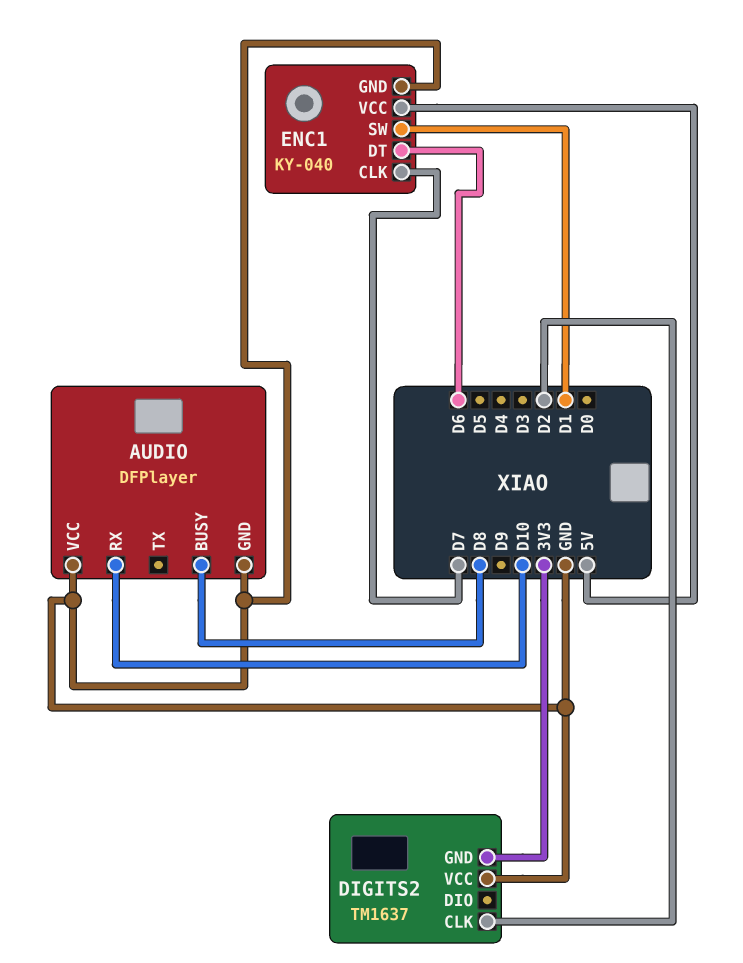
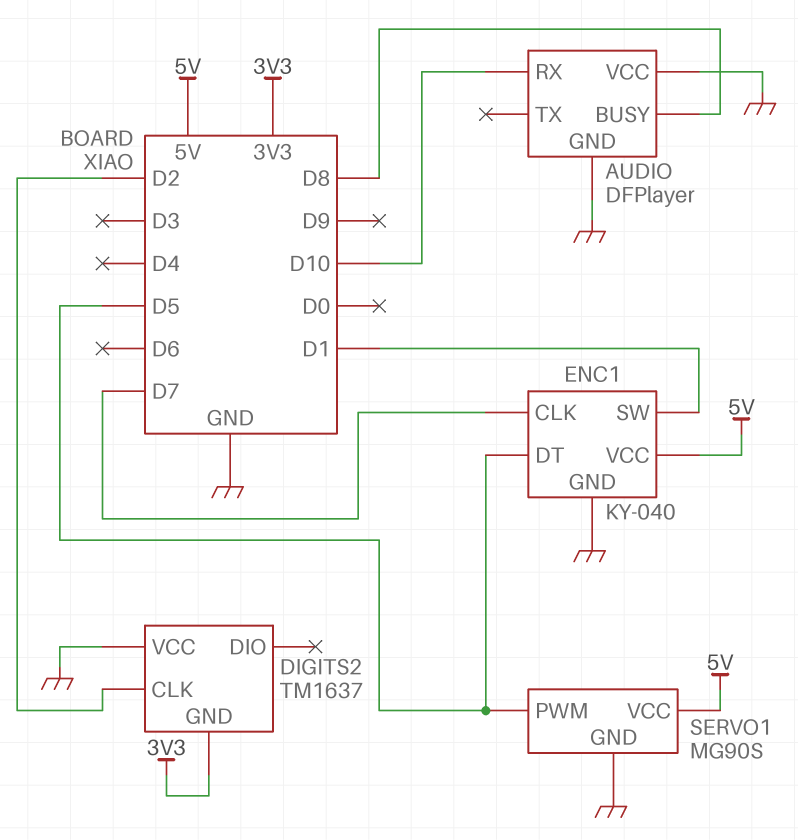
ENC1 pin DT: D6 -> D5
SERVO1: none -> MG90S
SERVO1 pin GND: none -> GND
SERVO1 pin PWM: none -> D5
SERVO1 pin VCC: none -> 5V

